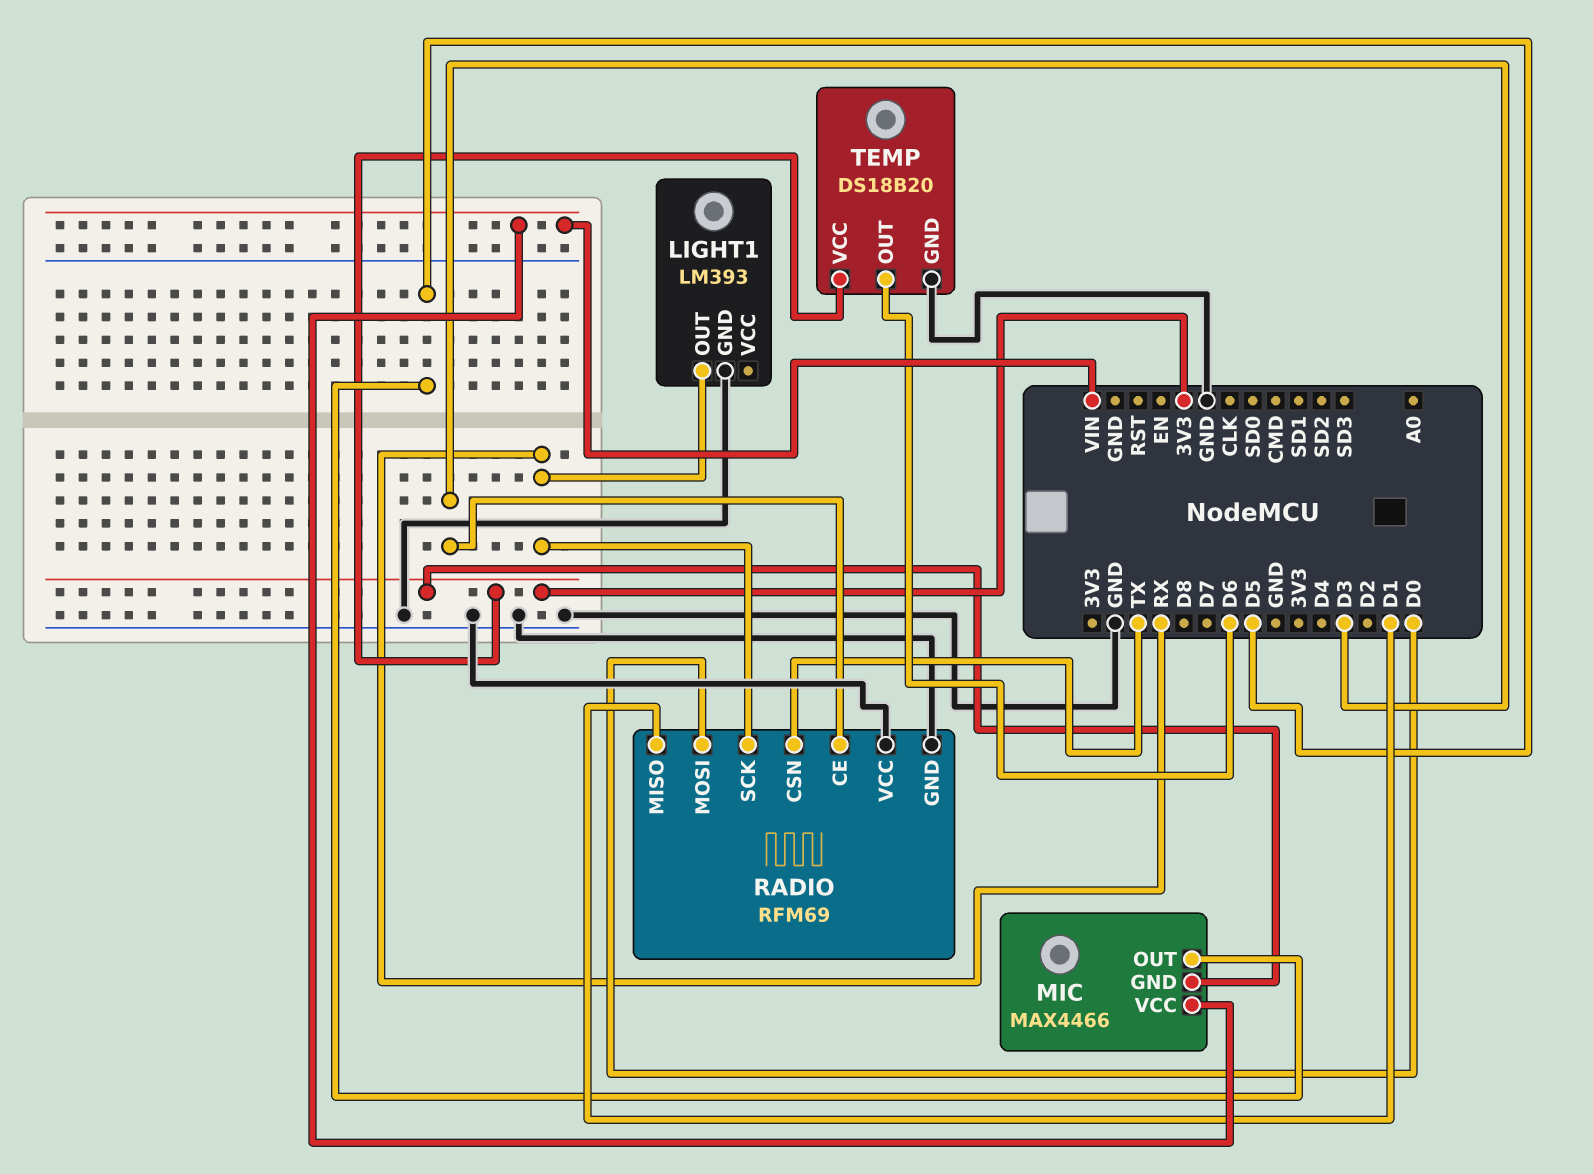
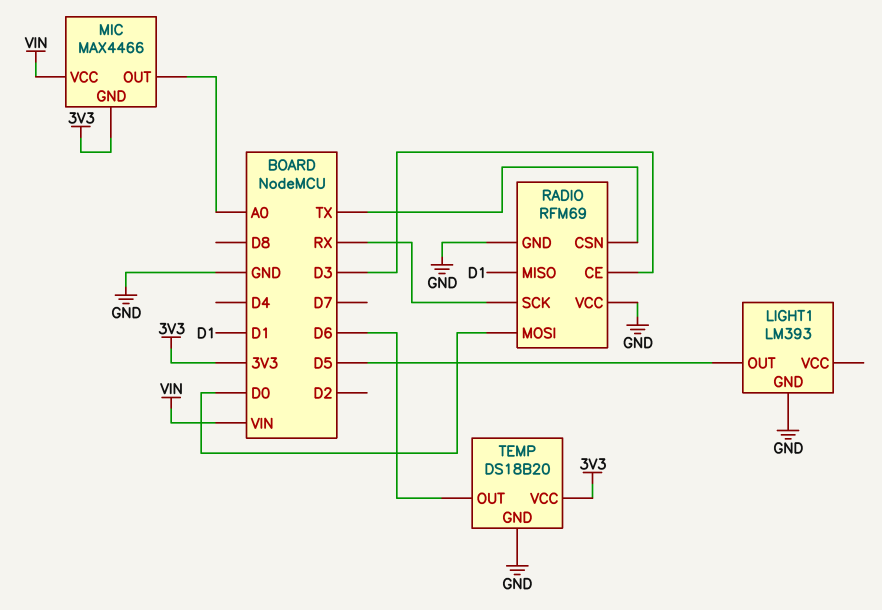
LIGHT1 pin OUT: RX -> D5
MIC pin OUT: D5 -> A0

